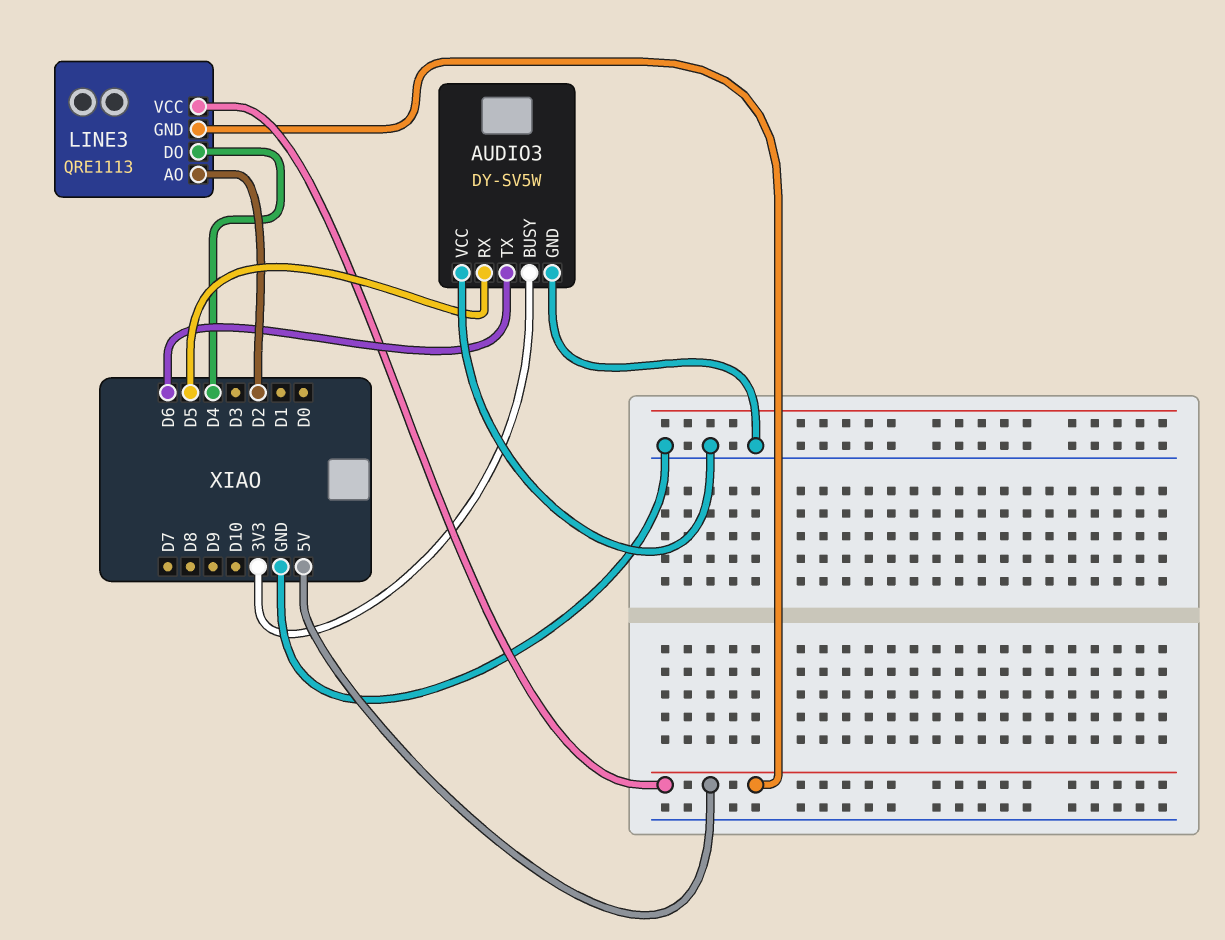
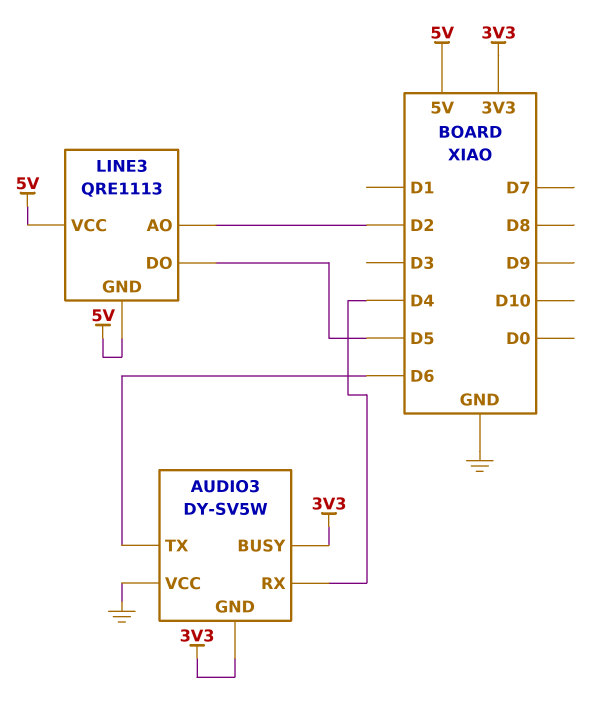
AUDIO3 pin GND: GND -> 3V3
AUDIO3 pin RX: D5 -> D4
LINE3 pin DO: D4 -> D5

